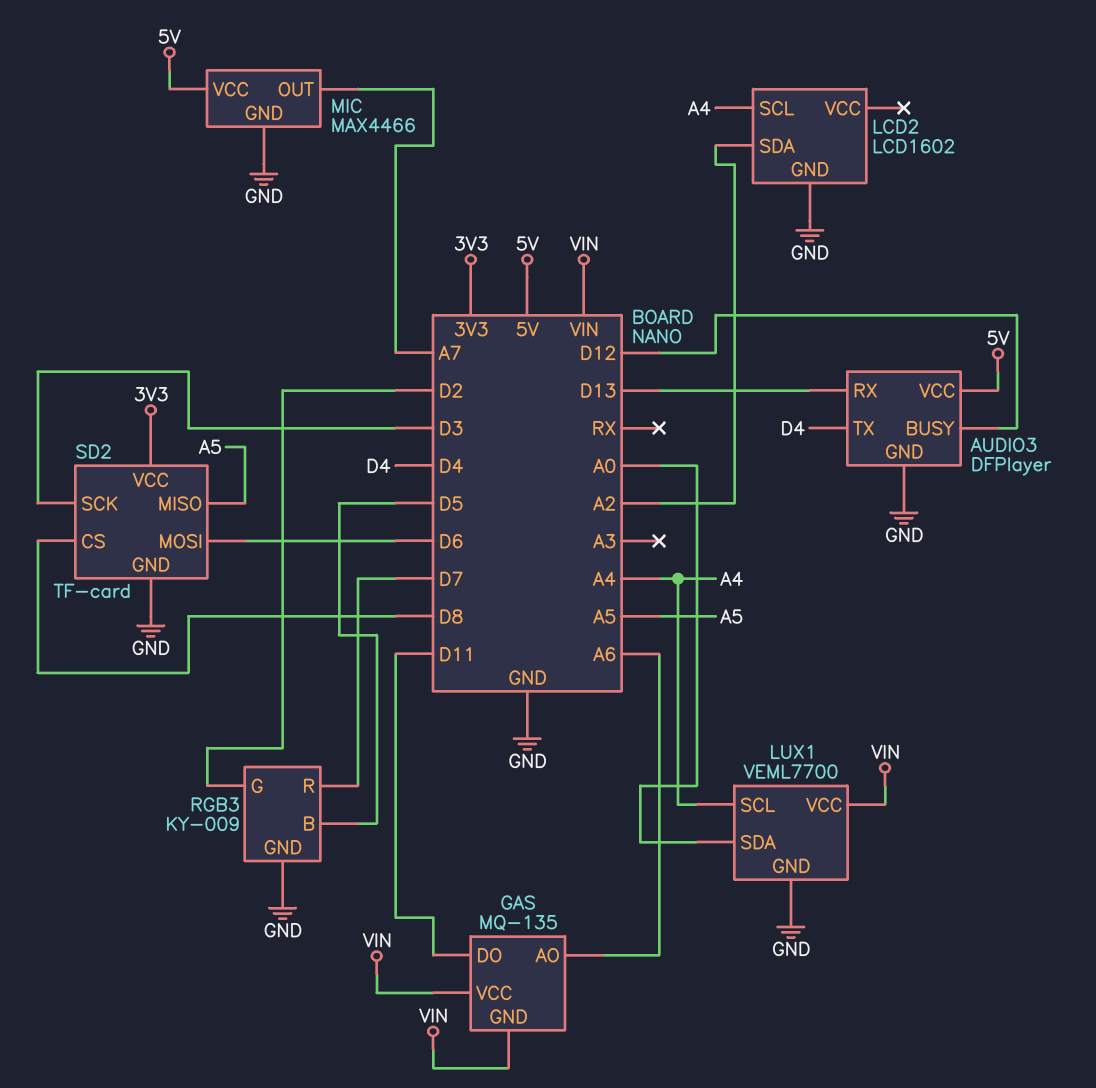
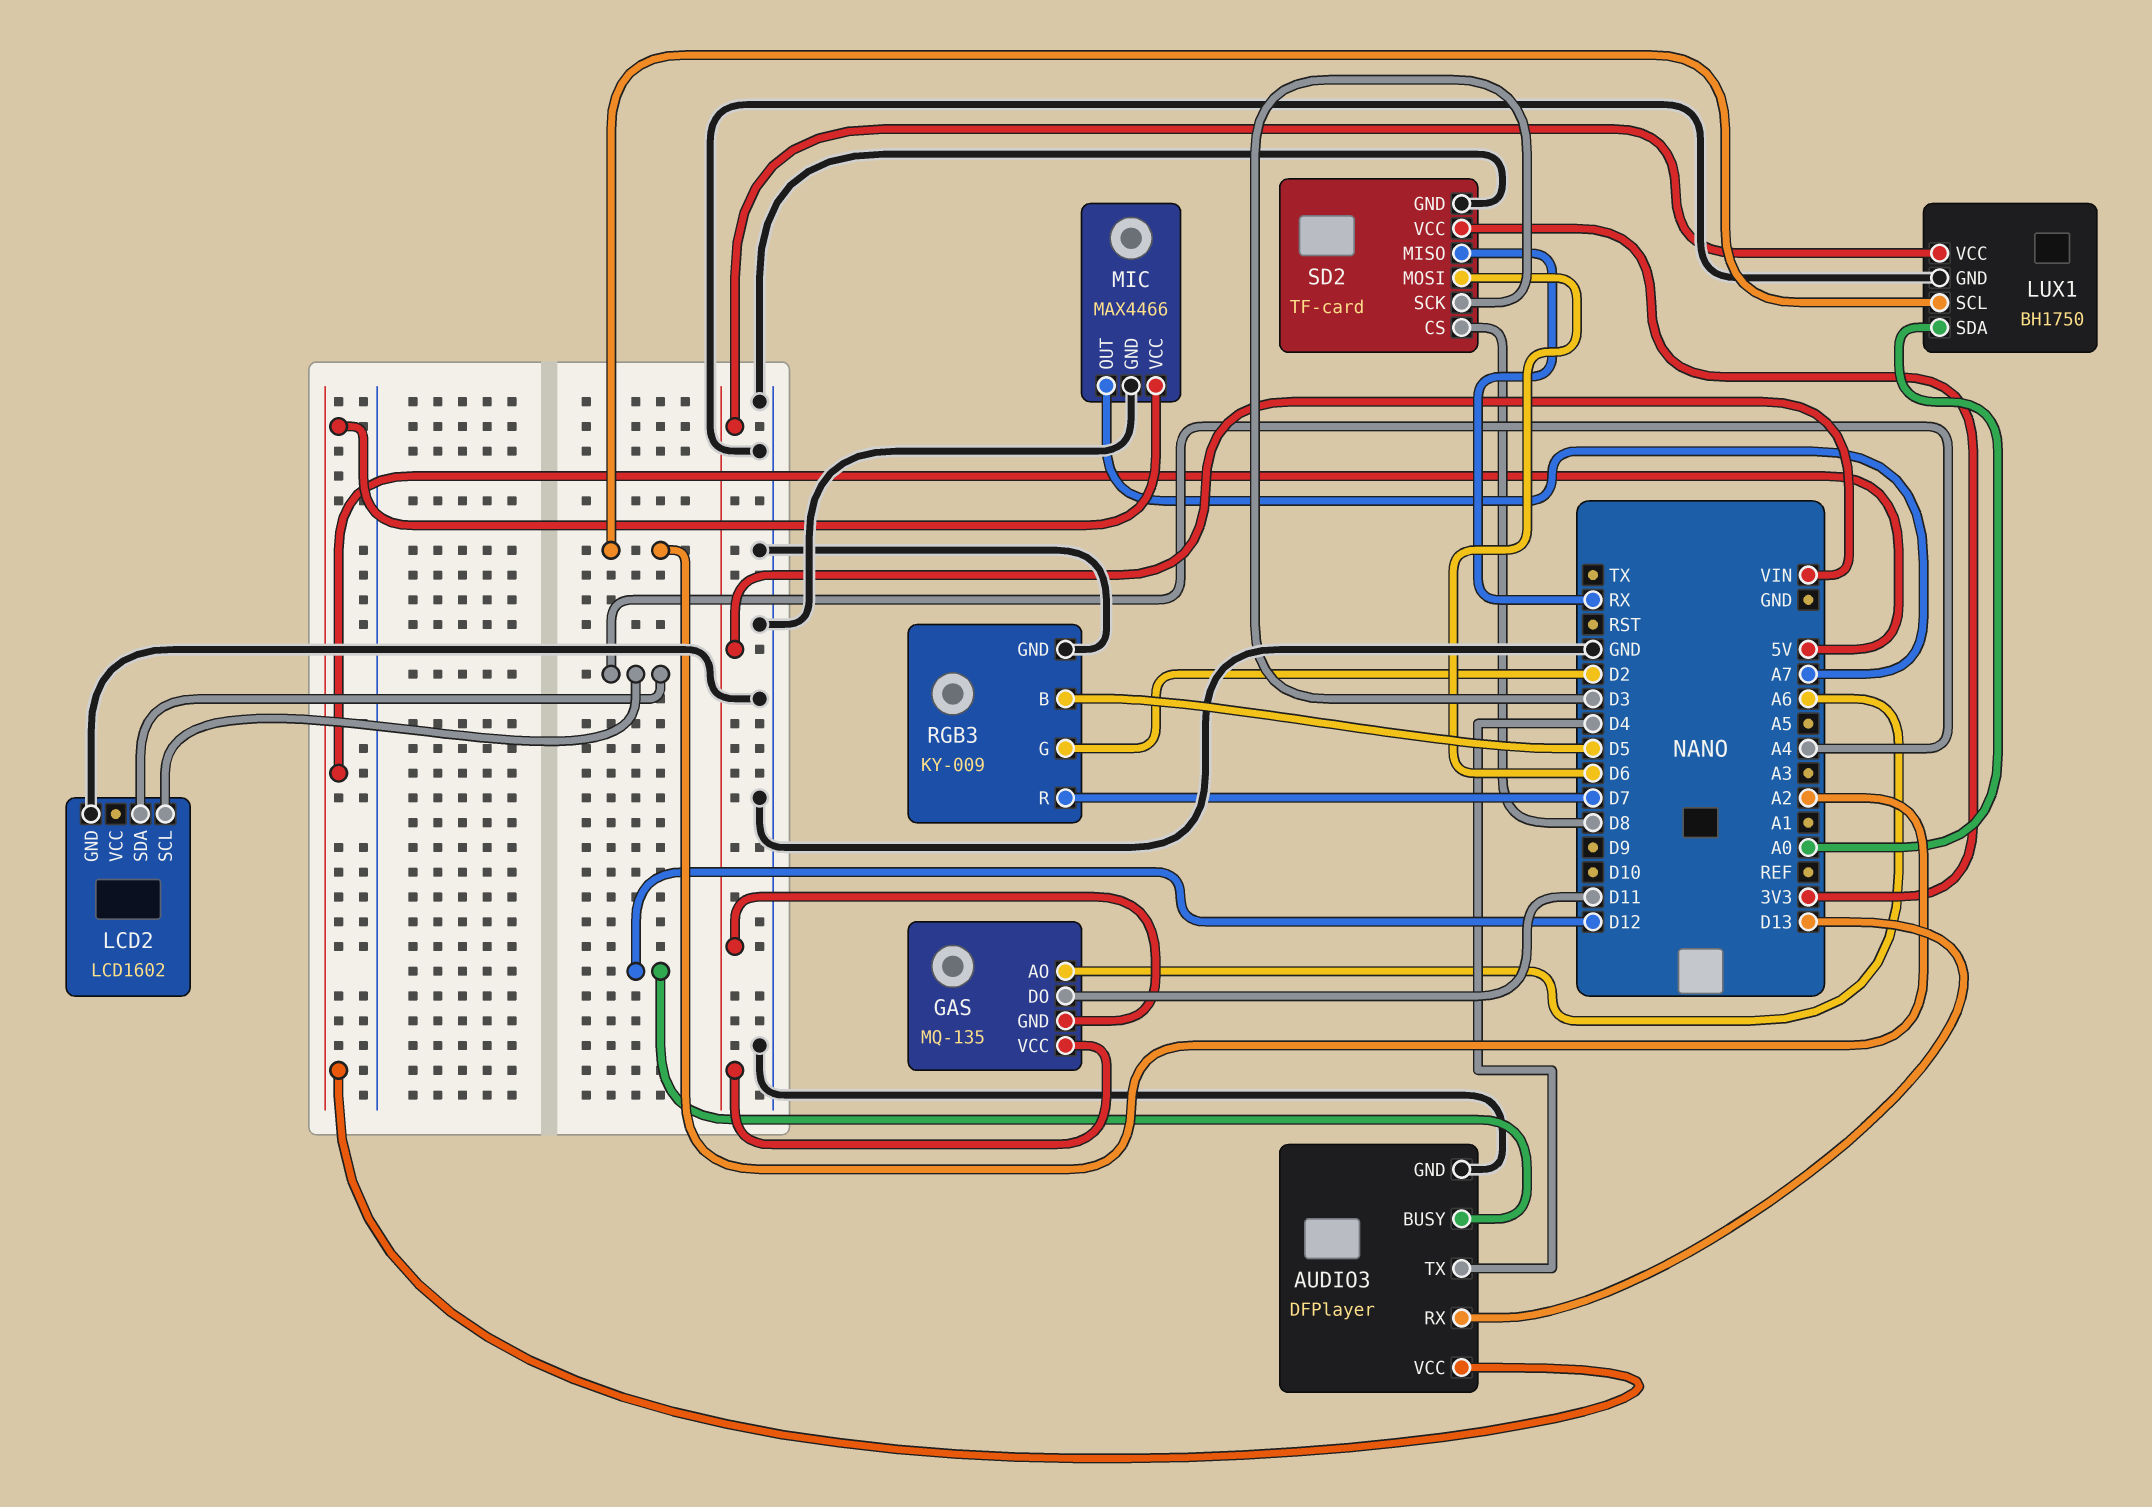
LCD2 pin SDA: A2 -> A4
LUX1: VEML7700 -> BH1750
LUX1 pin SCL: A4 -> A2
SD2 pin MISO: A5 -> RX

